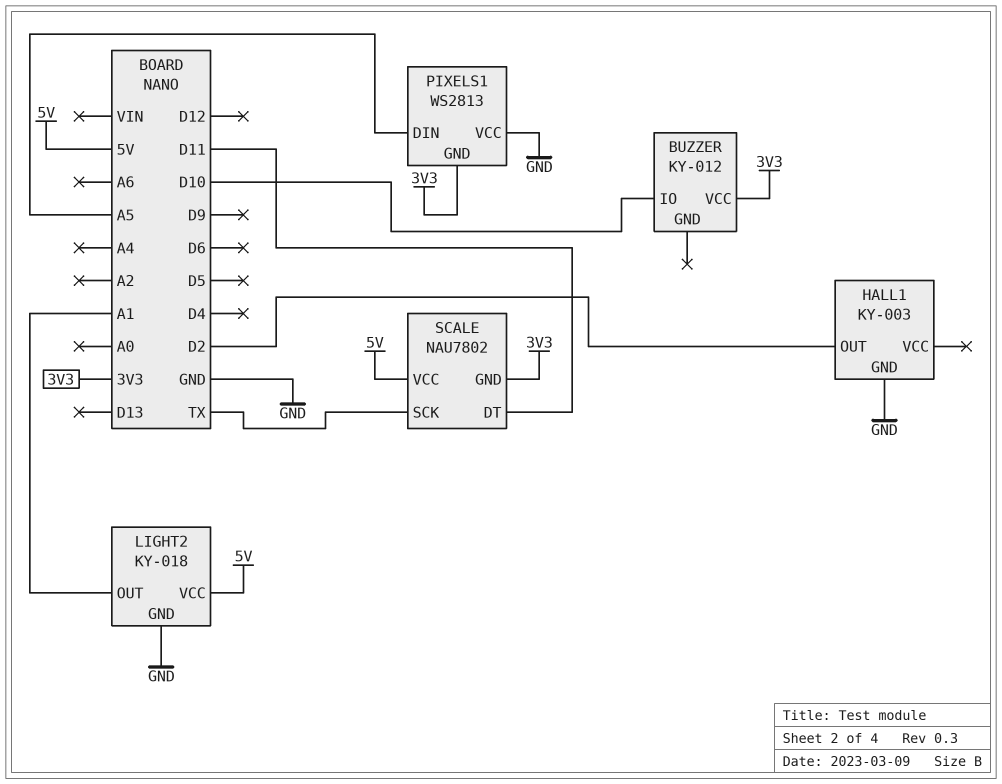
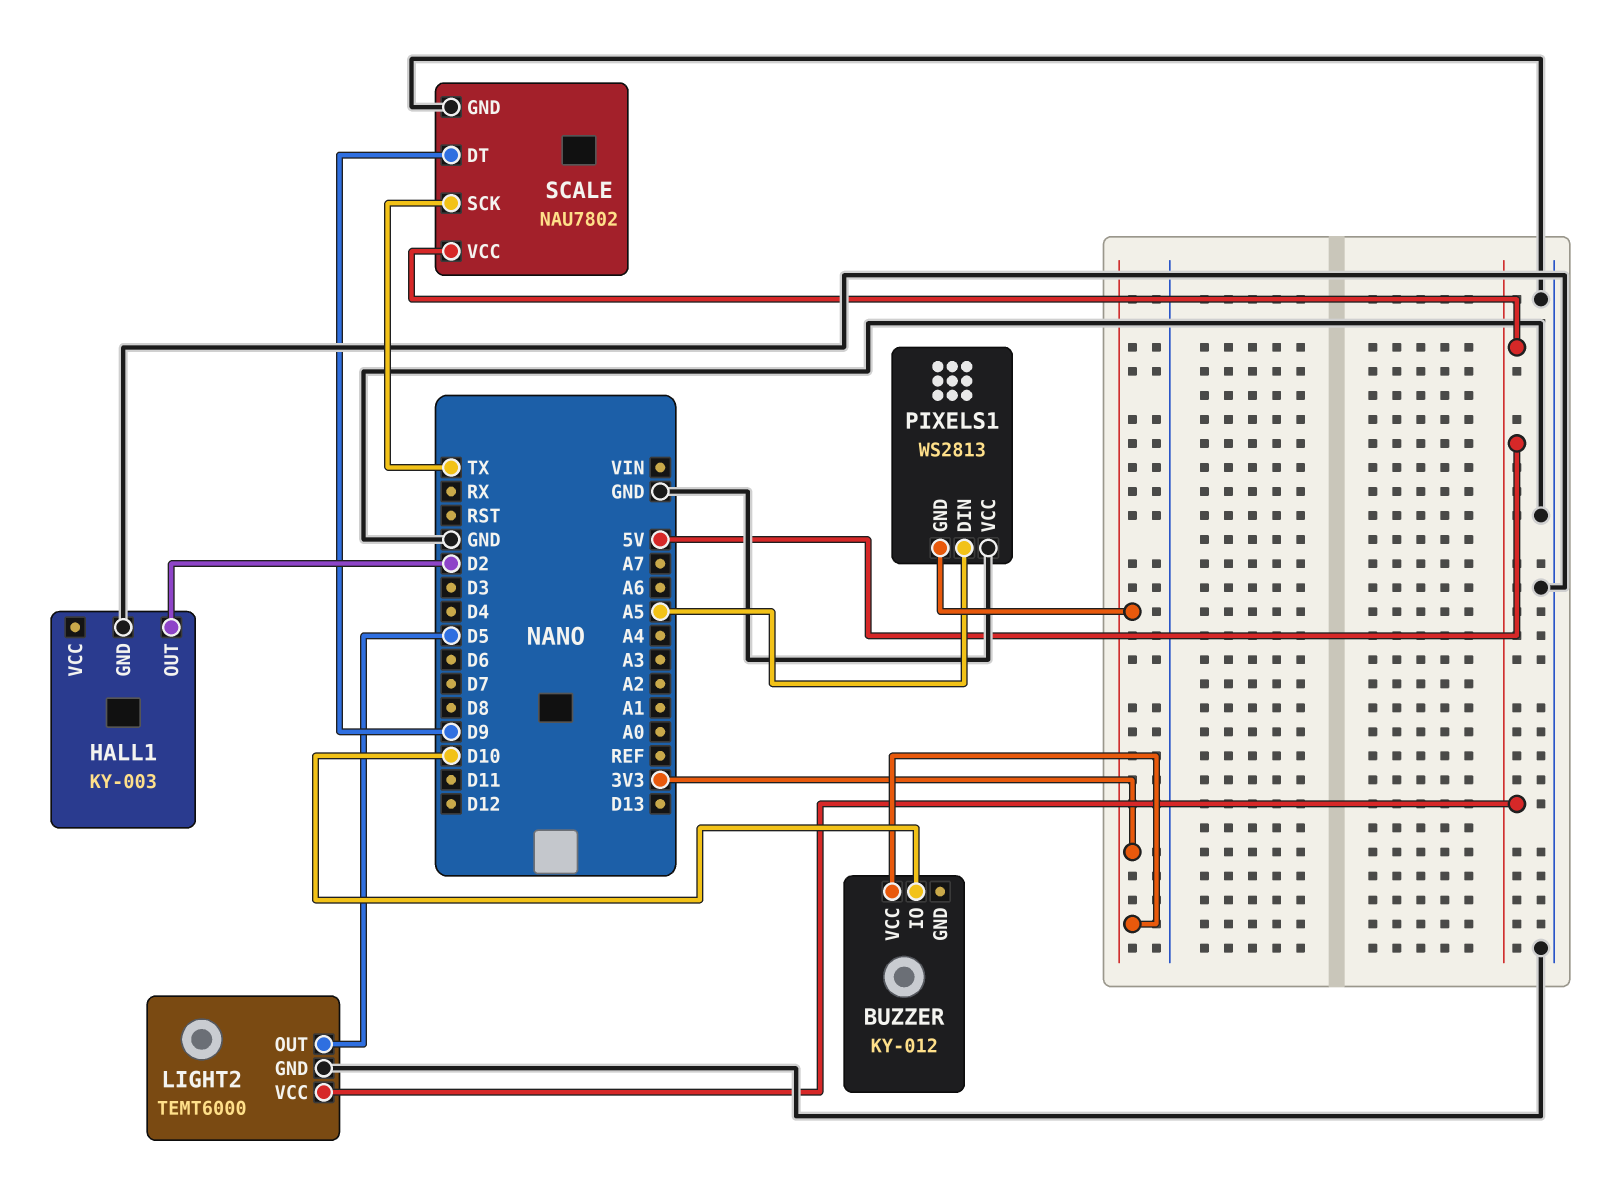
LIGHT2: KY-018 -> TEMT6000
LIGHT2 pin OUT: A1 -> D5
SCALE pin DT: D11 -> D9
SCALE pin GND: 3V3 -> GND

